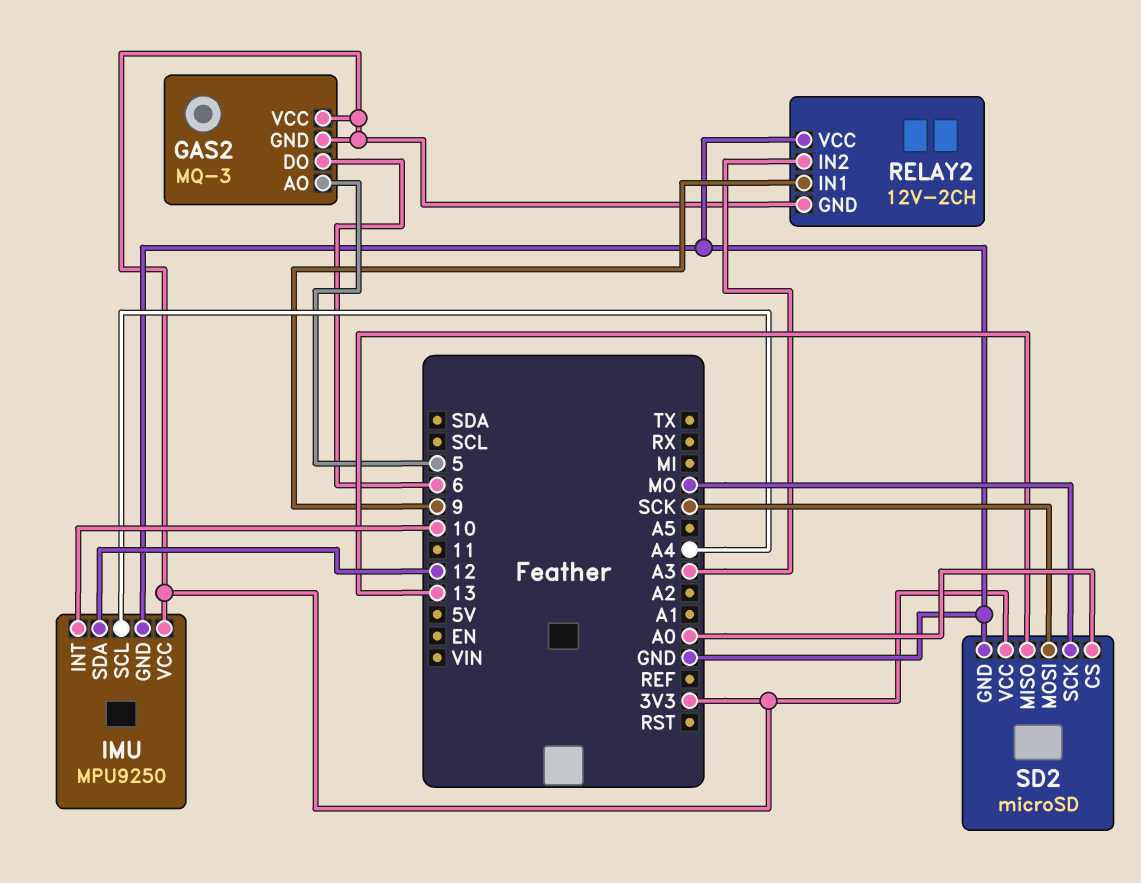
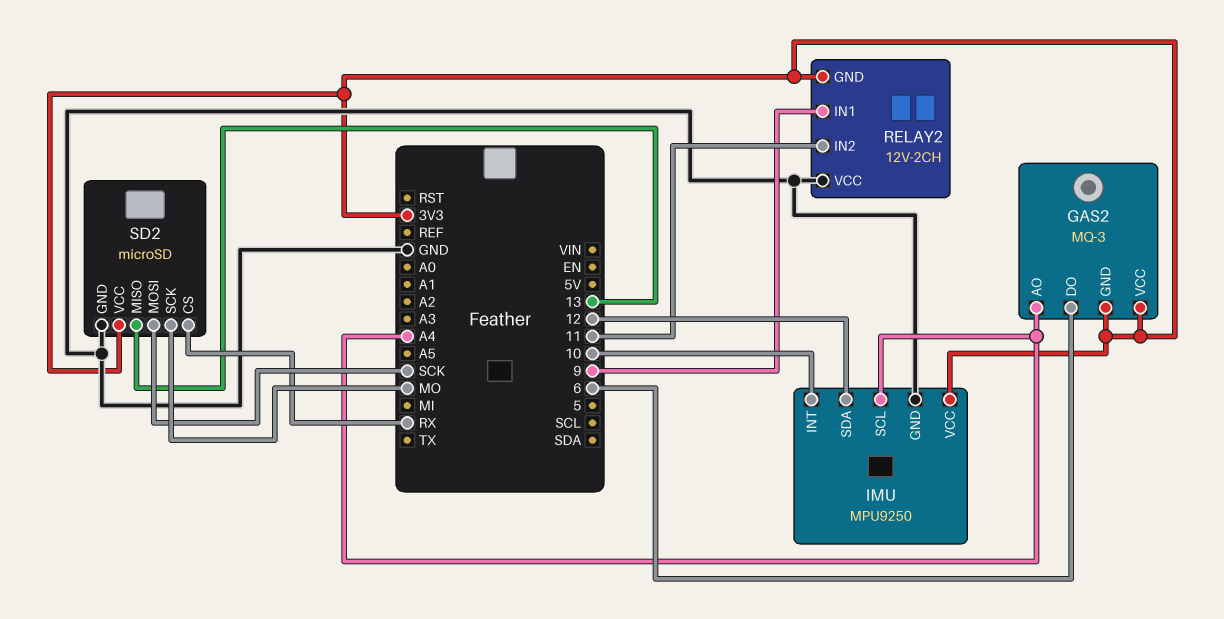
GAS2 pin AO: 5 -> A4
RELAY2 pin IN2: A3 -> 11
SD2 pin CS: A0 -> RX

